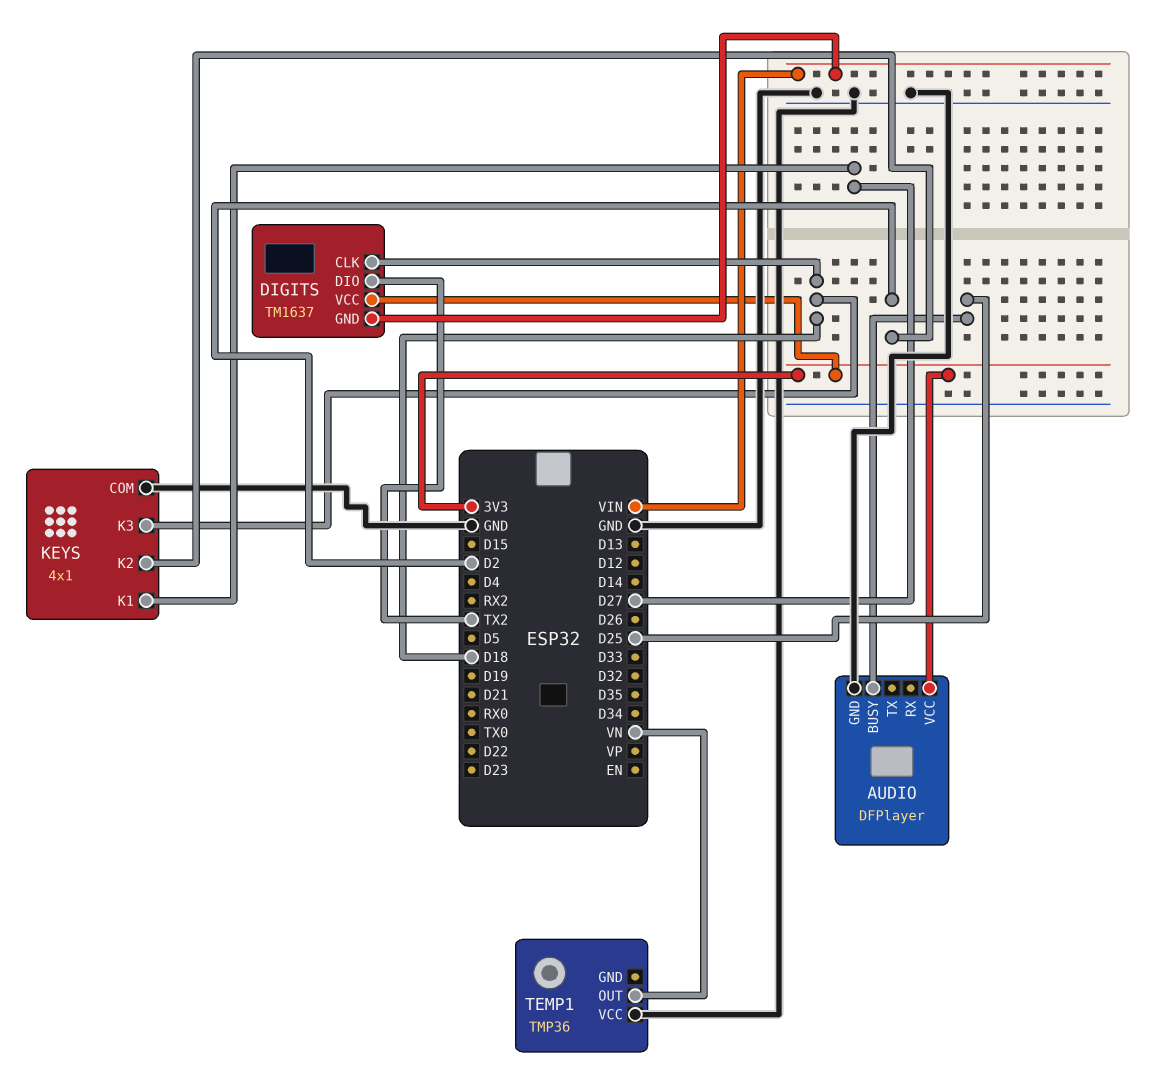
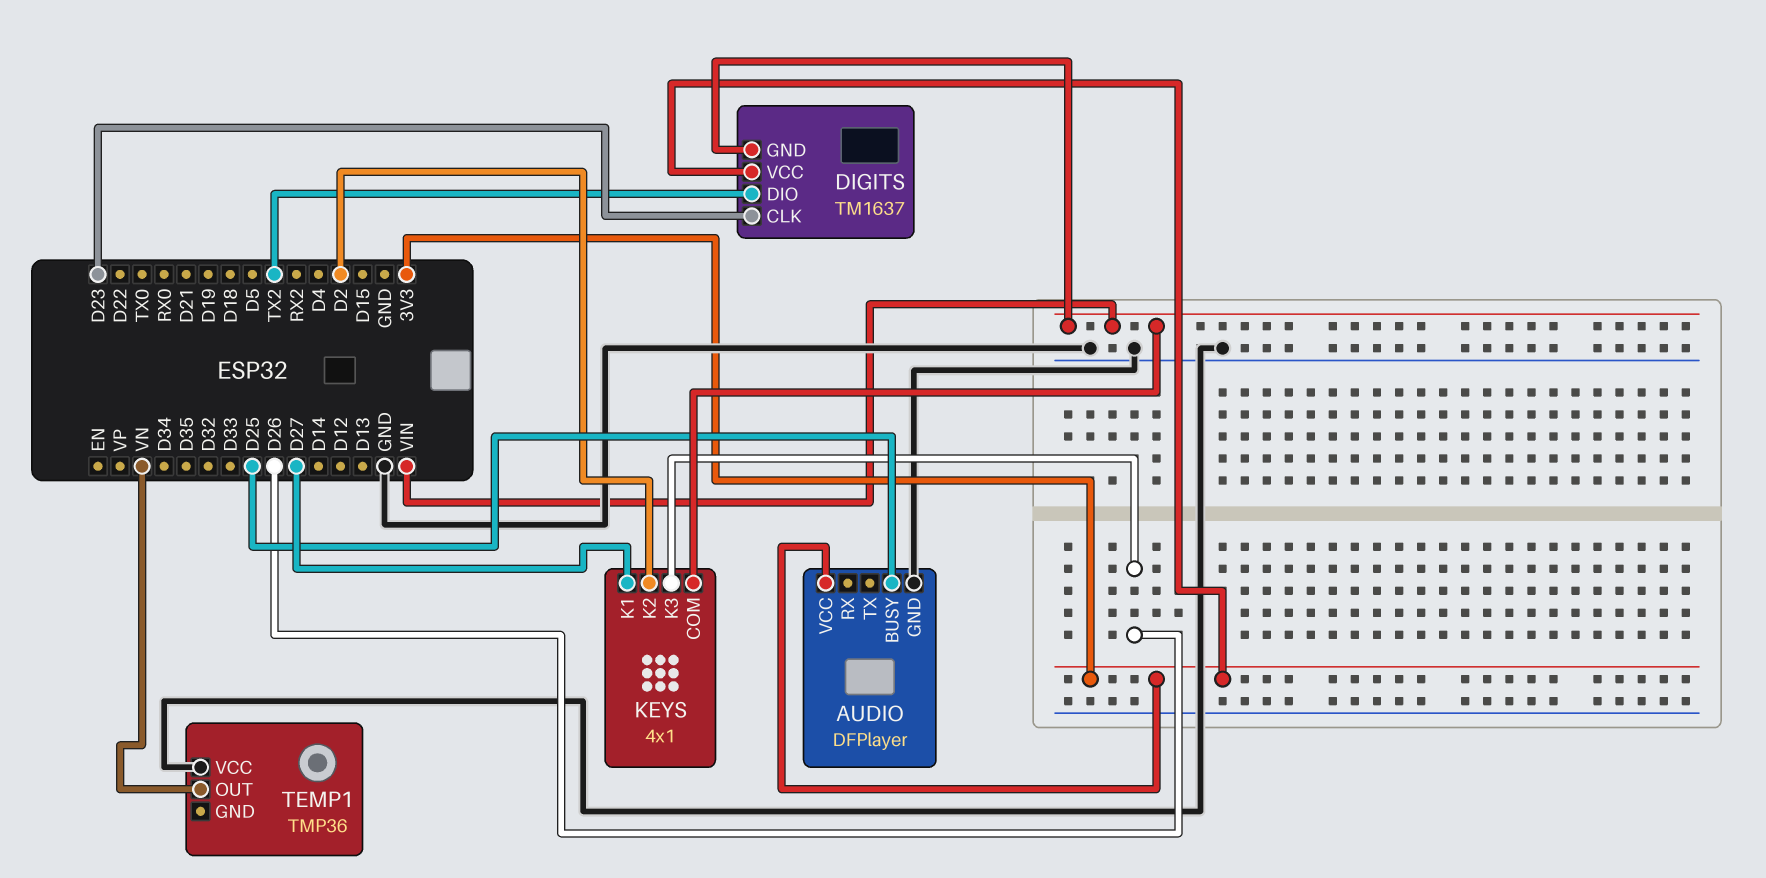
DIGITS pin CLK: D18 -> D23
KEYS pin COM: GND -> VIN
KEYS pin K3: D18 -> D26

